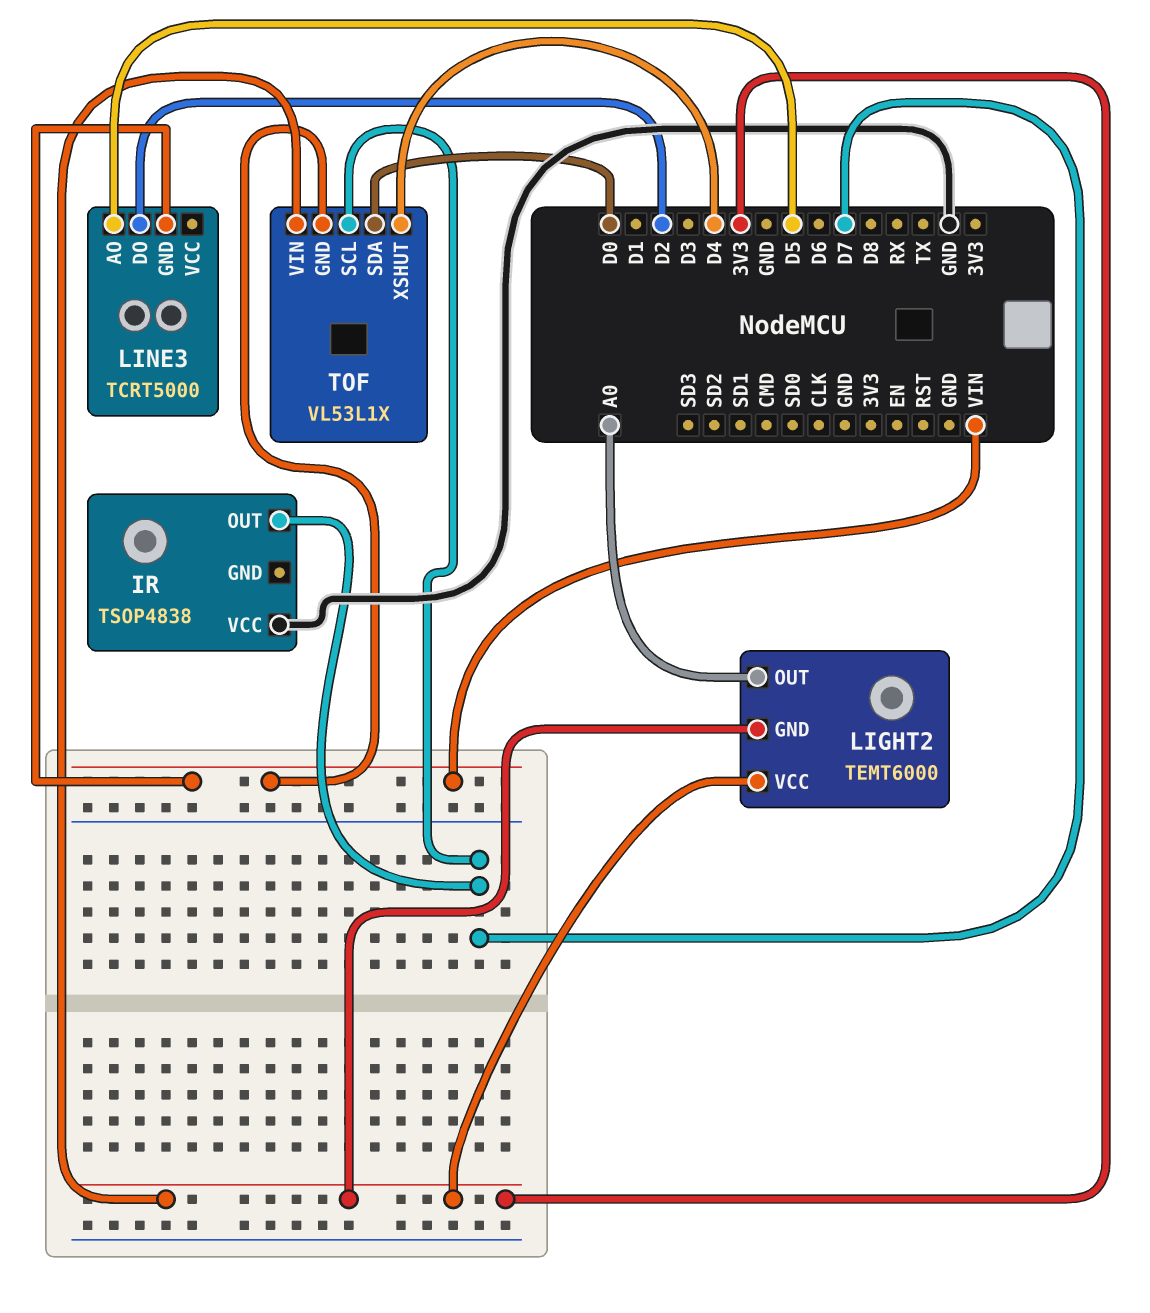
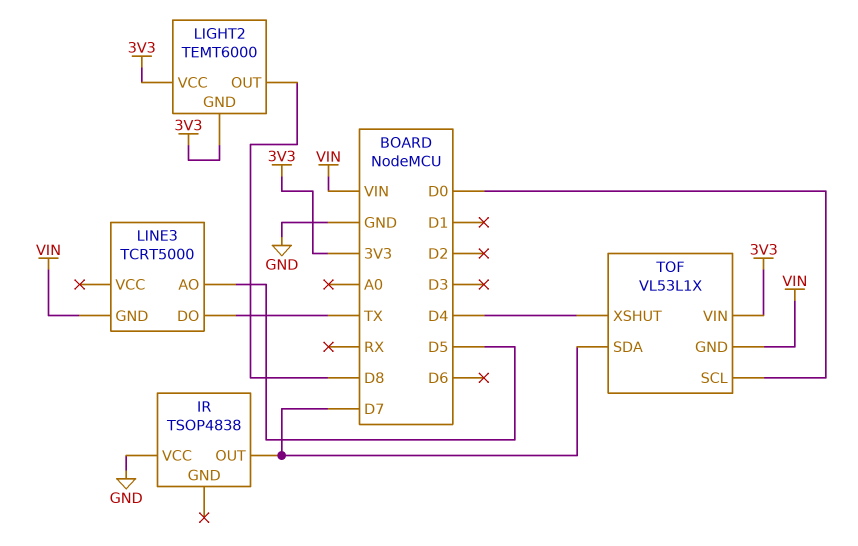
LIGHT2 pin OUT: A0 -> D8
LINE3 pin DO: D2 -> TX
TOF pin SCL: D7 -> D0
TOF pin SDA: D0 -> D7

